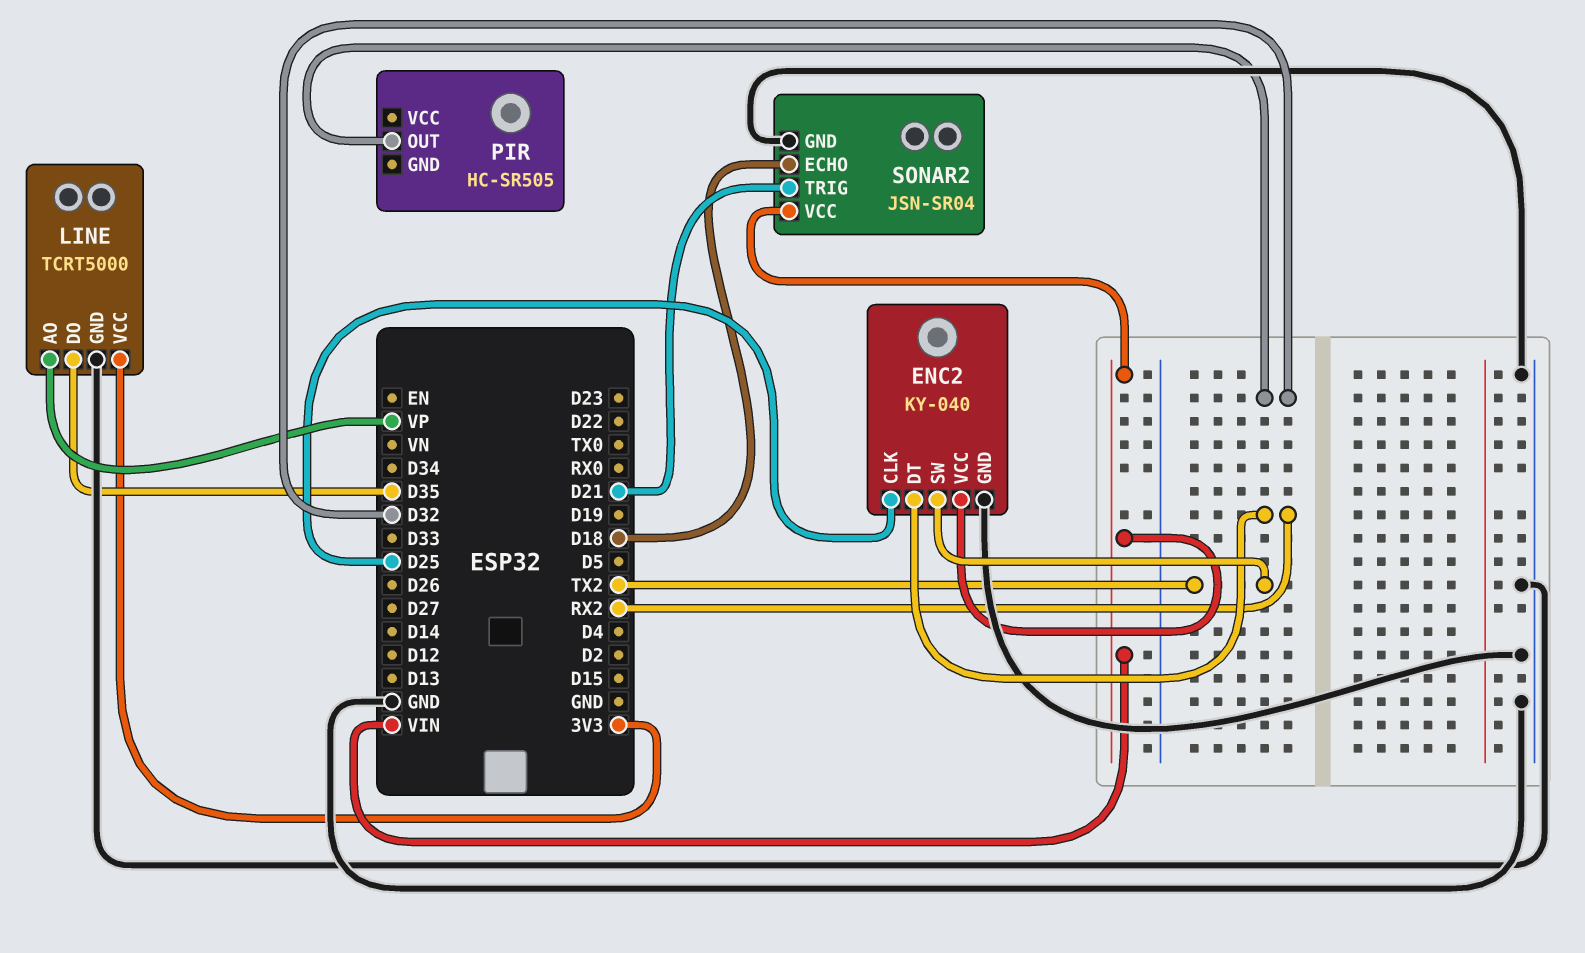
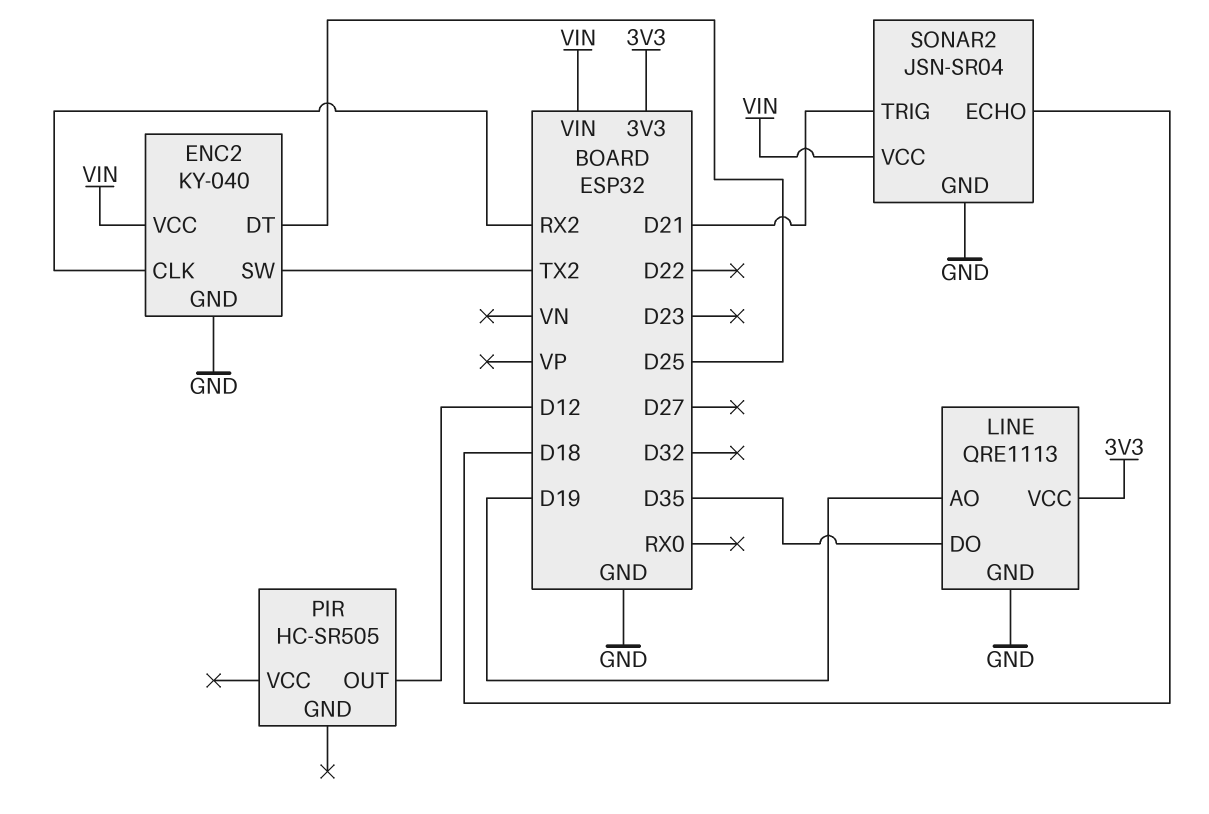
ENC2 pin CLK: D25 -> RX2
ENC2 pin DT: RX2 -> D25
LINE: TCRT5000 -> QRE1113
LINE pin AO: VP -> D19
PIR pin OUT: D32 -> D12

